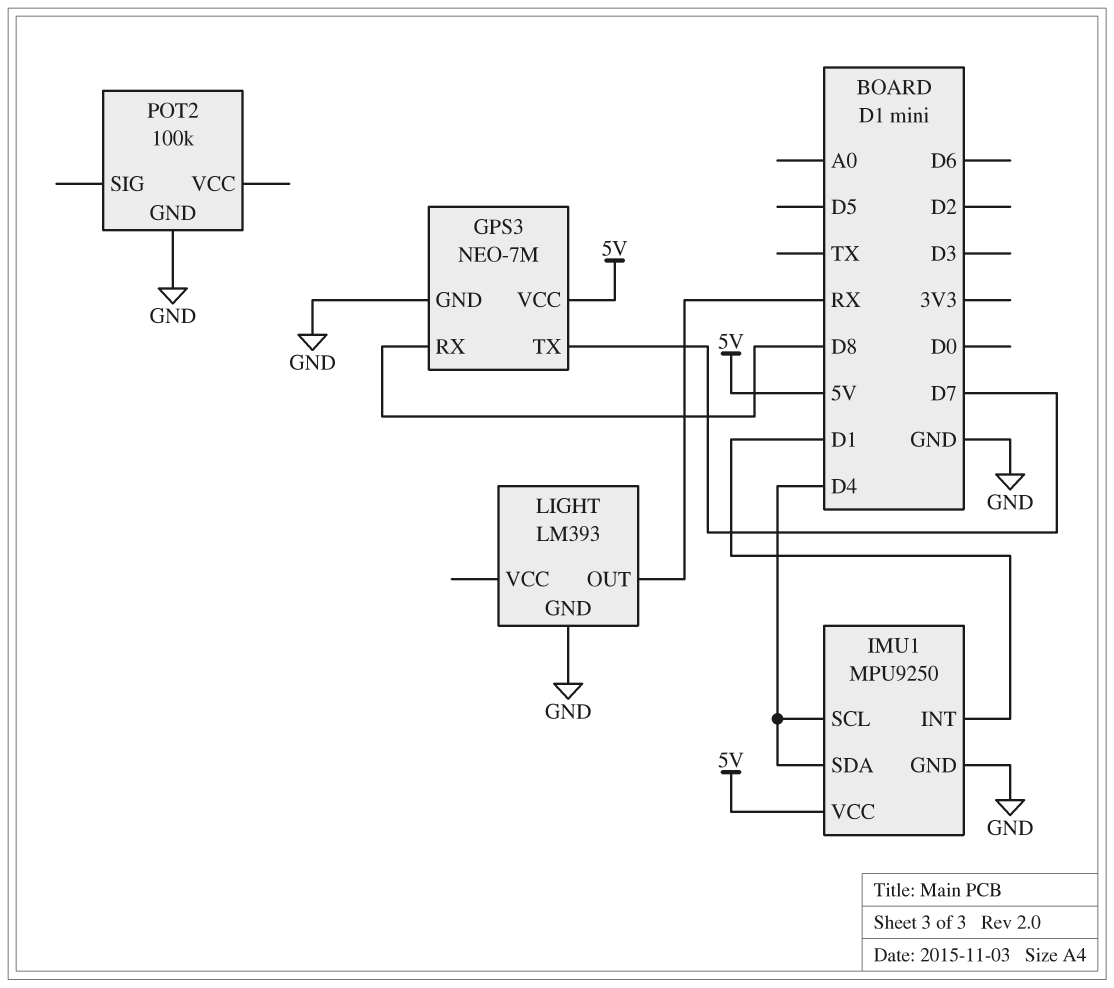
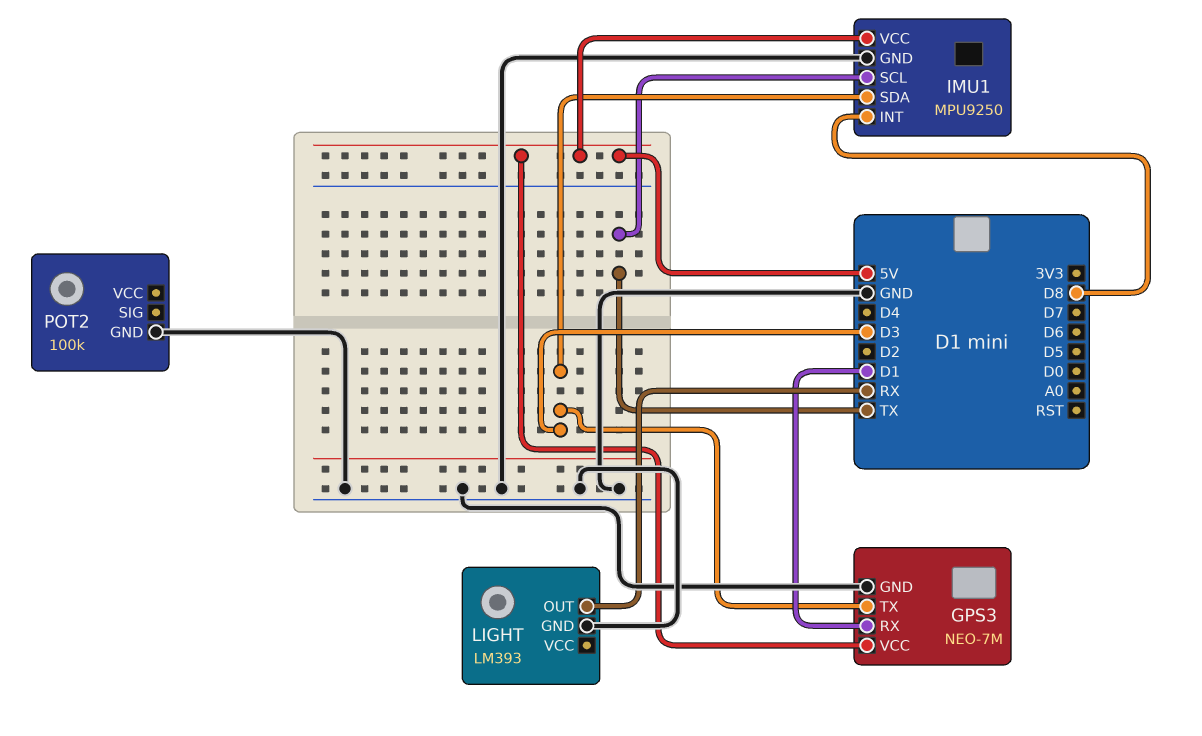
GPS3 pin RX: D8 -> D1
GPS3 pin TX: D7 -> D3
IMU1 pin INT: D1 -> D8
IMU1 pin SCL: D4 -> TX
IMU1 pin SDA: D4 -> D3

